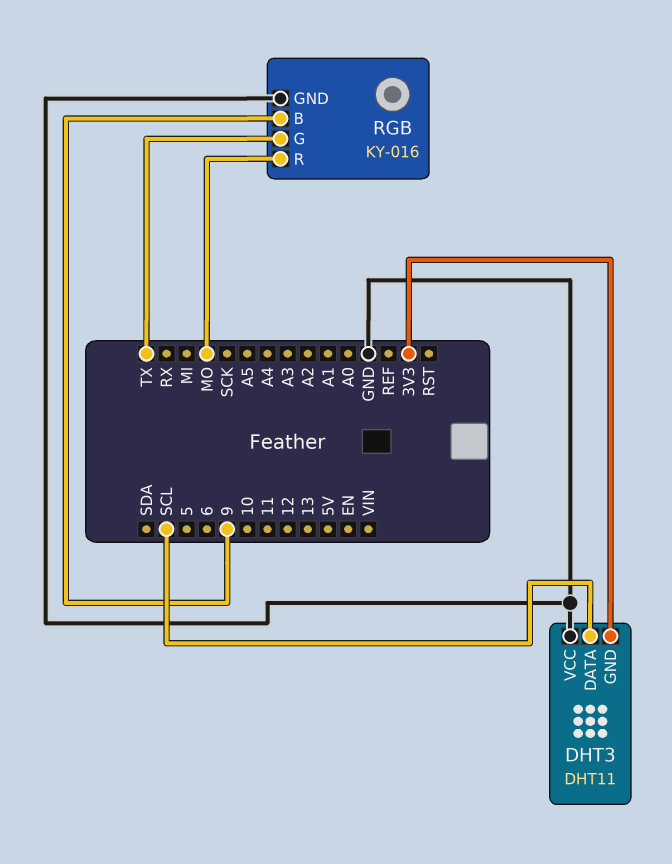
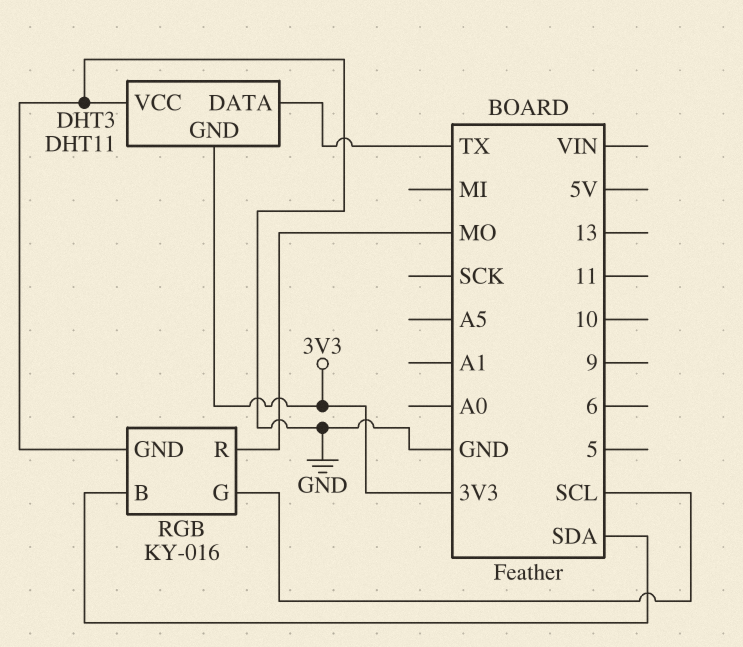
DHT3 pin DATA: SCL -> TX
RGB pin B: 9 -> SDA
RGB pin G: TX -> SCL

